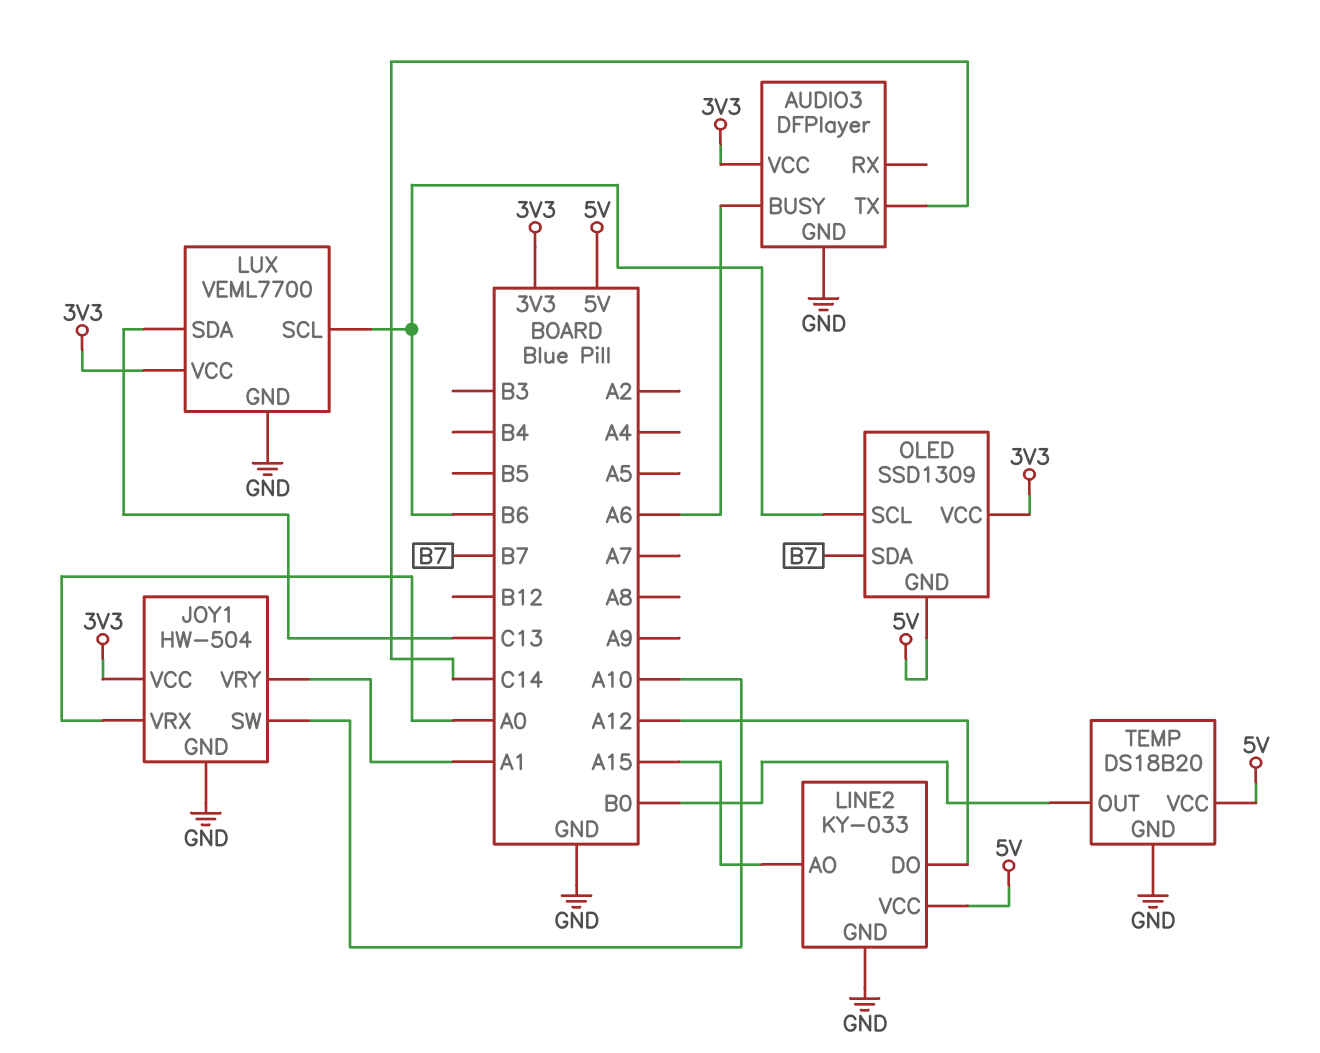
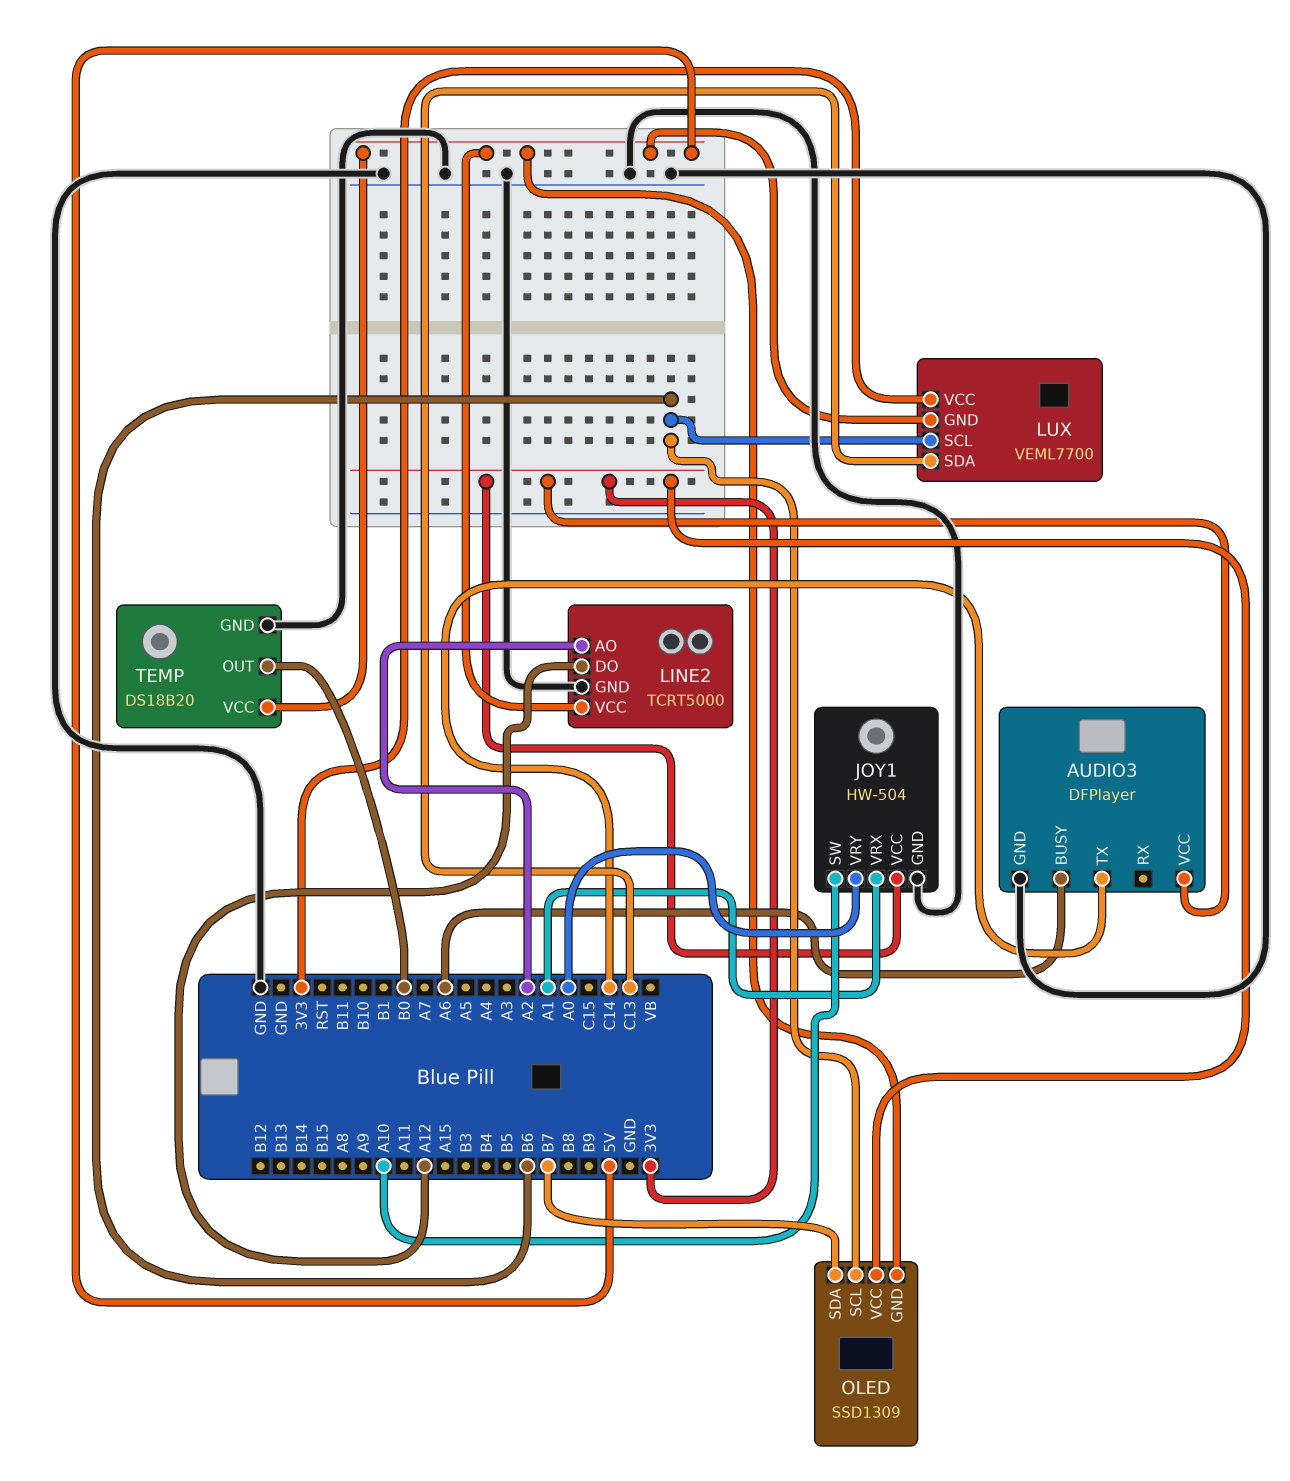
JOY1 pin VRX: A0 -> A1
JOY1 pin VRY: A1 -> A0
LINE2: KY-033 -> TCRT5000
LINE2 pin AO: A15 -> A2
LUX pin GND: GND -> 5V

